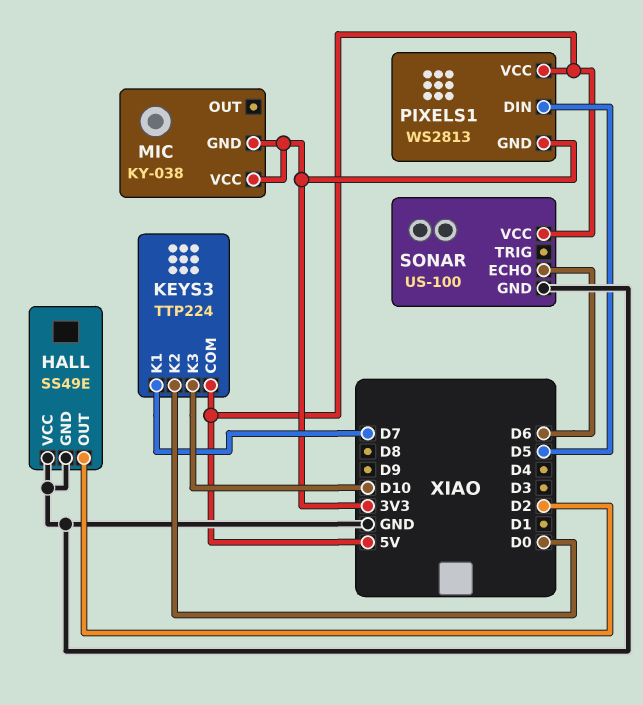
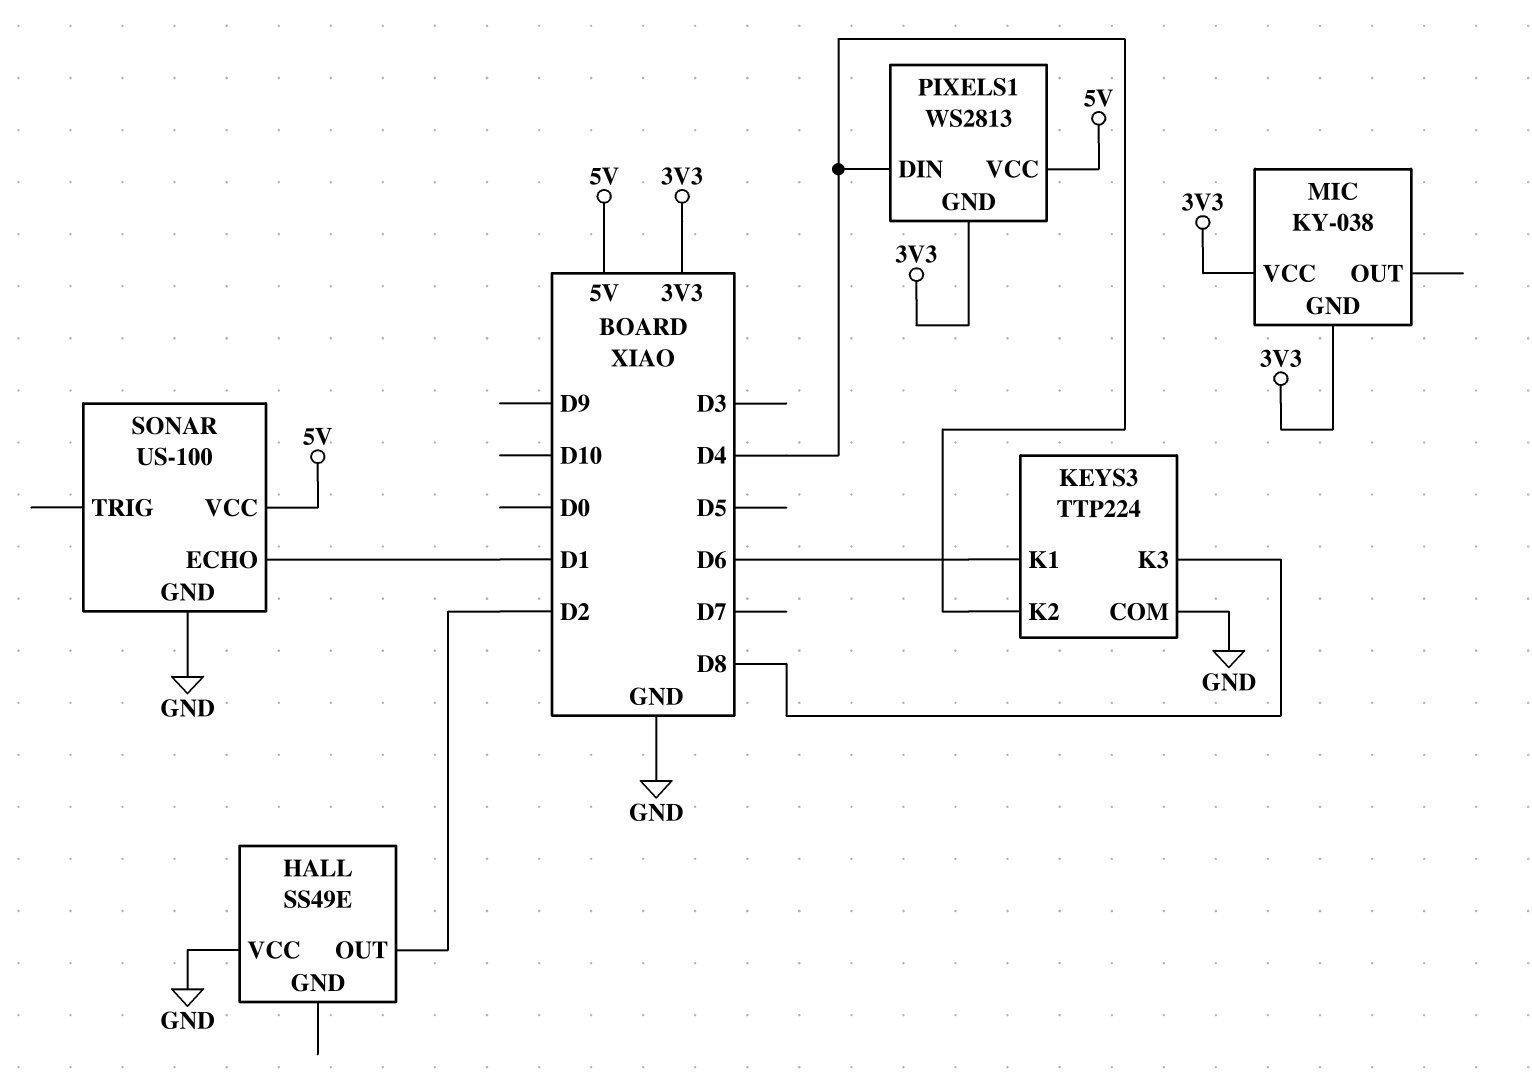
HALL pin GND: GND -> none
KEYS3 pin COM: 5V -> GND
KEYS3 pin K1: D7 -> D6
KEYS3 pin K2: D0 -> D4
KEYS3 pin K3: D10 -> D8
PIXELS1 pin DIN: D5 -> D4
SONAR pin ECHO: D6 -> D1

